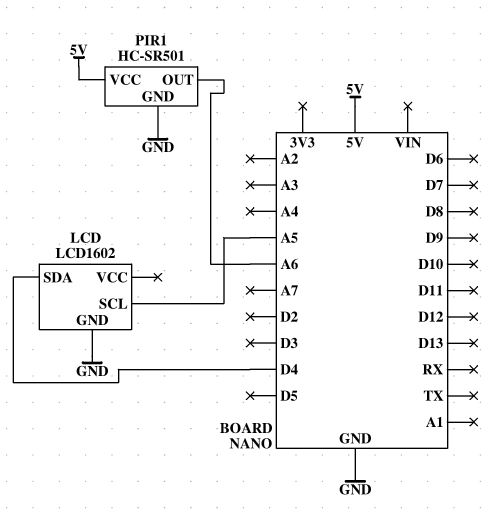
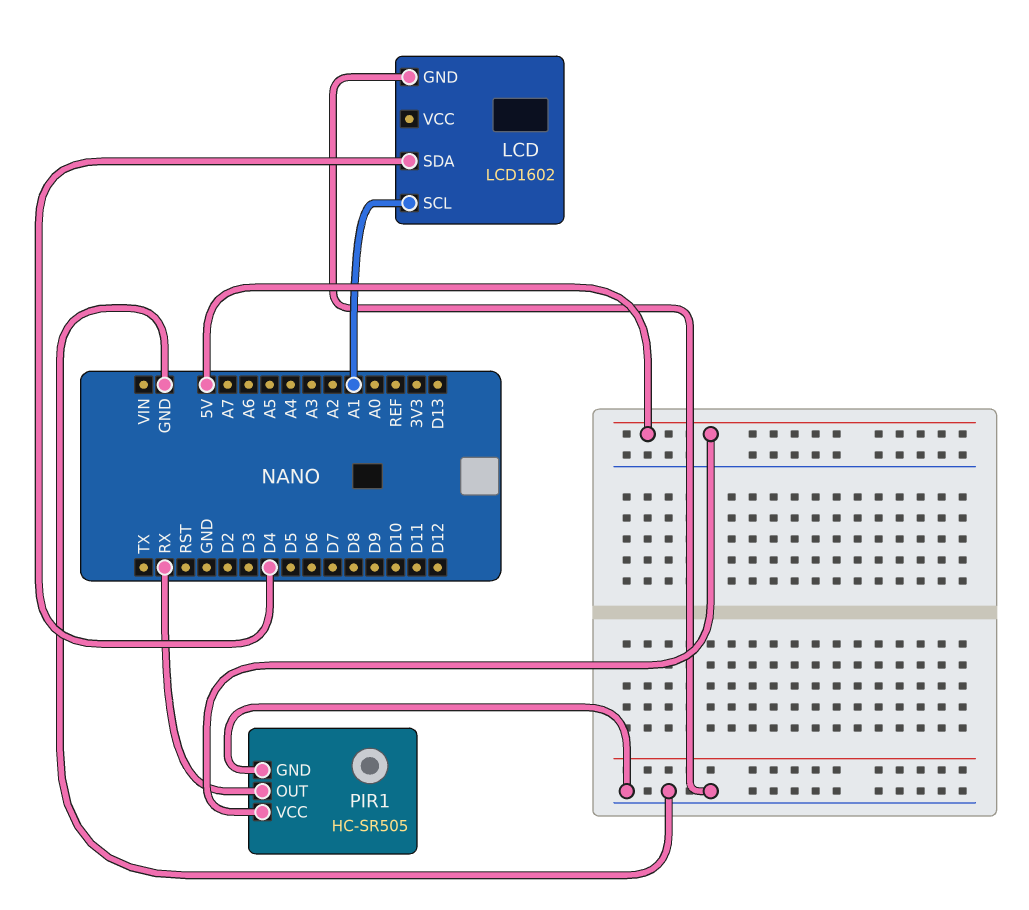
LCD pin SCL: A5 -> A1
PIR1: HC-SR501 -> HC-SR505
PIR1 pin OUT: A6 -> RX

